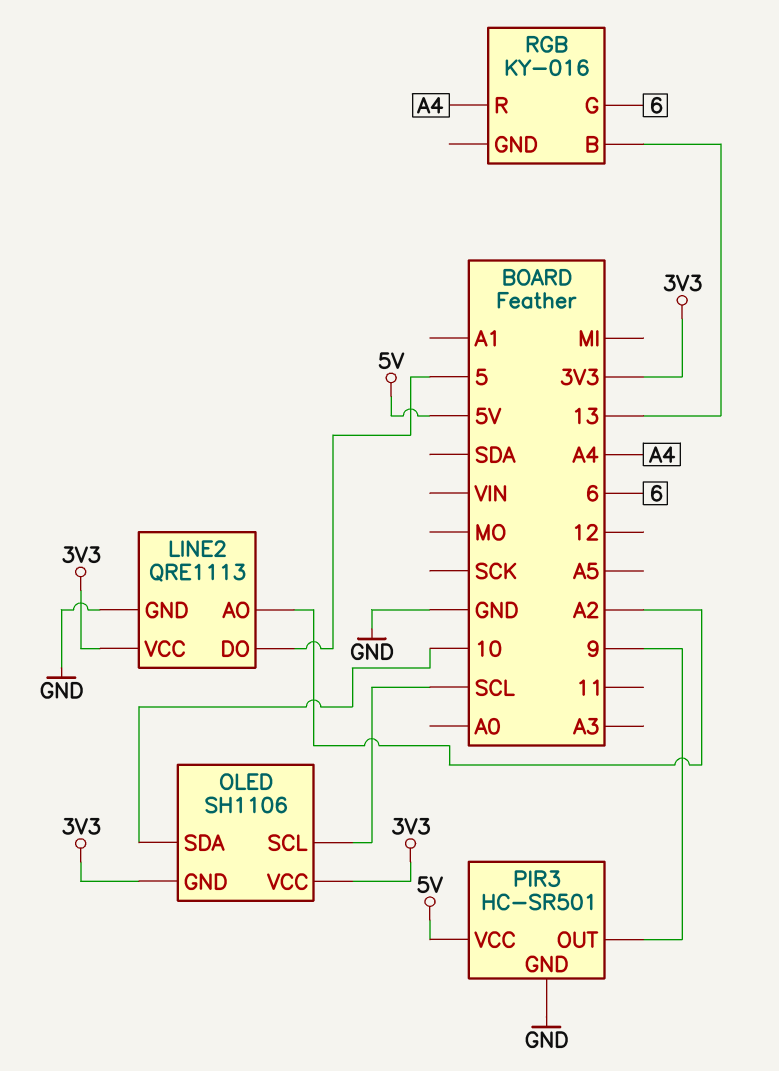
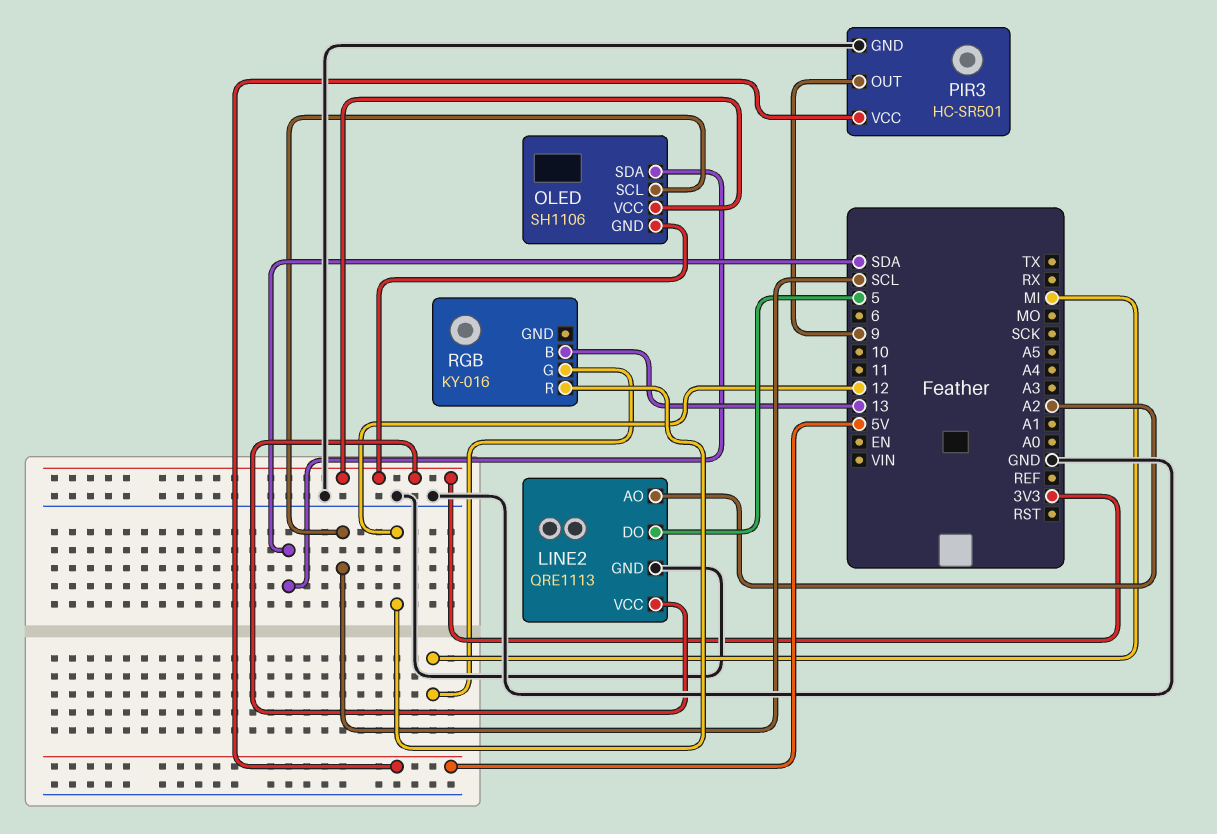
OLED pin SDA: 10 -> SDA
RGB pin G: 6 -> MI
RGB pin R: A4 -> 12

